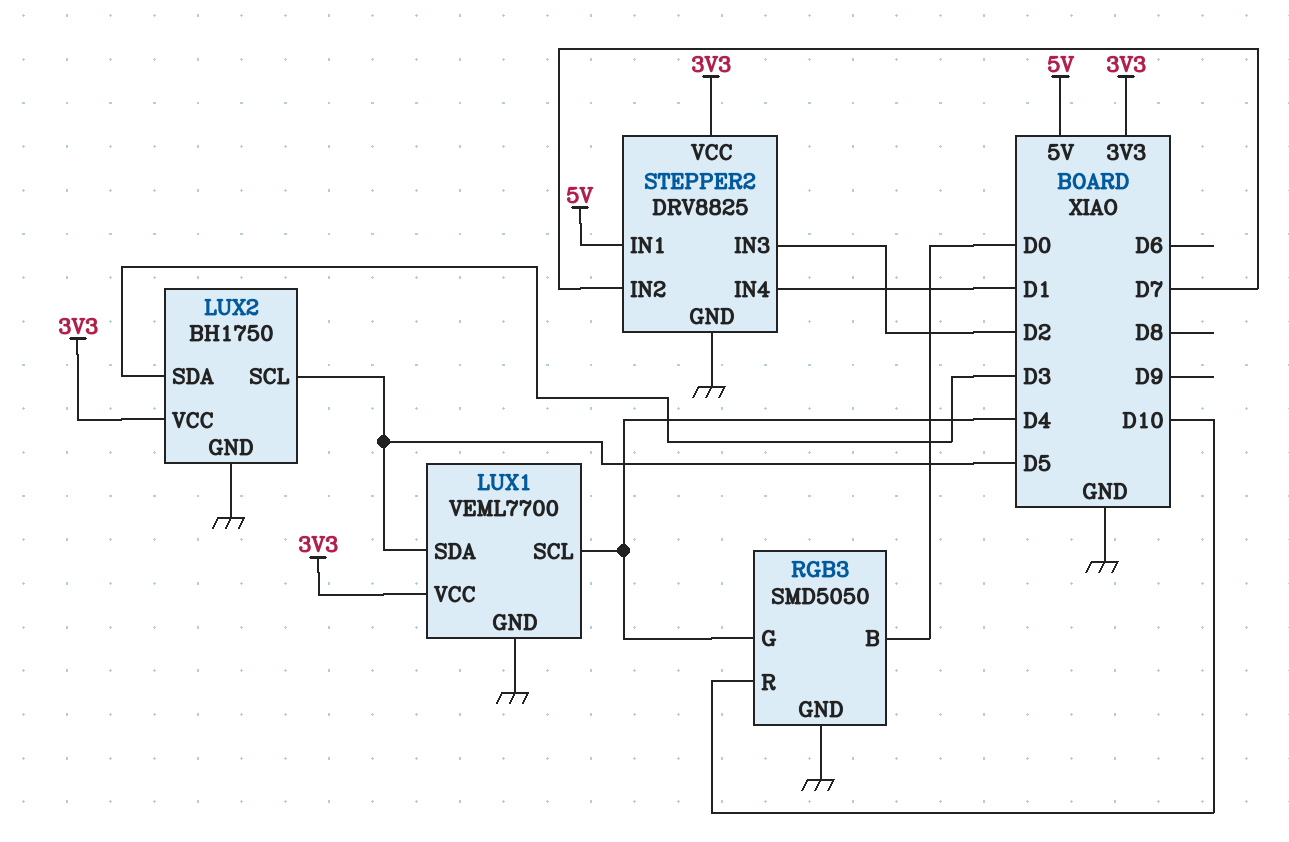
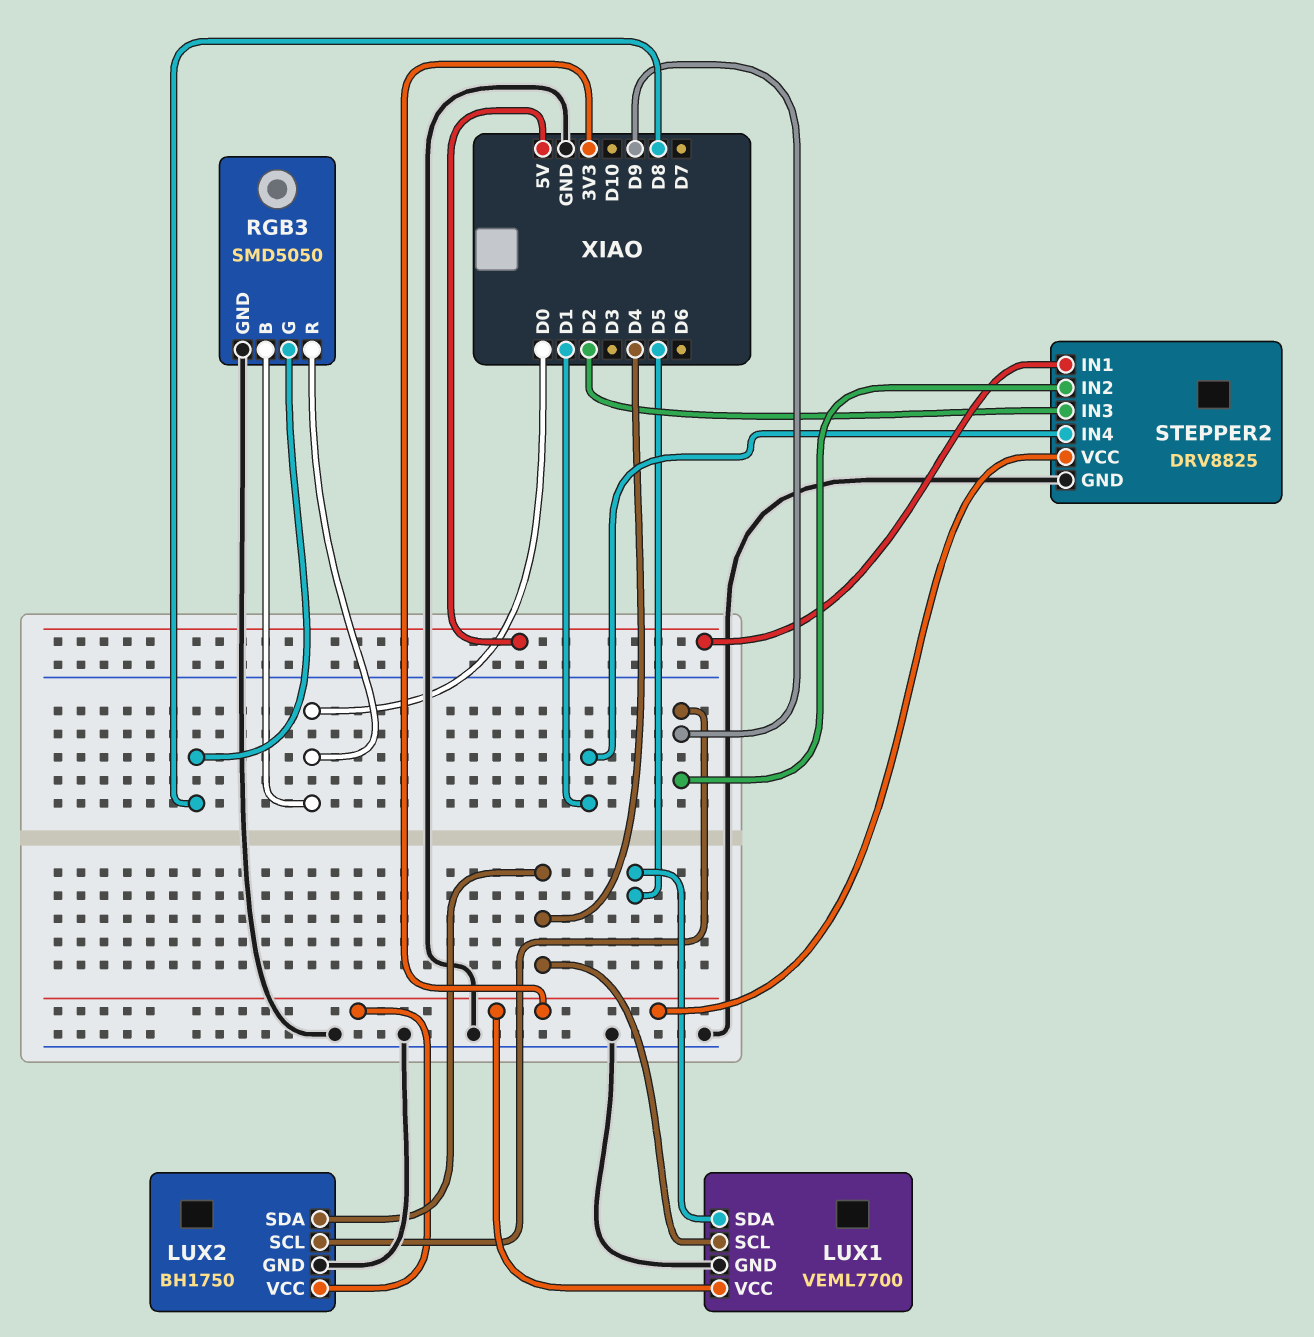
LUX2 pin SCL: D5 -> D9
LUX2 pin SDA: D3 -> D4
RGB3 pin G: D4 -> D8
RGB3 pin R: D10 -> D0
STEPPER2 pin IN2: D7 -> D9

